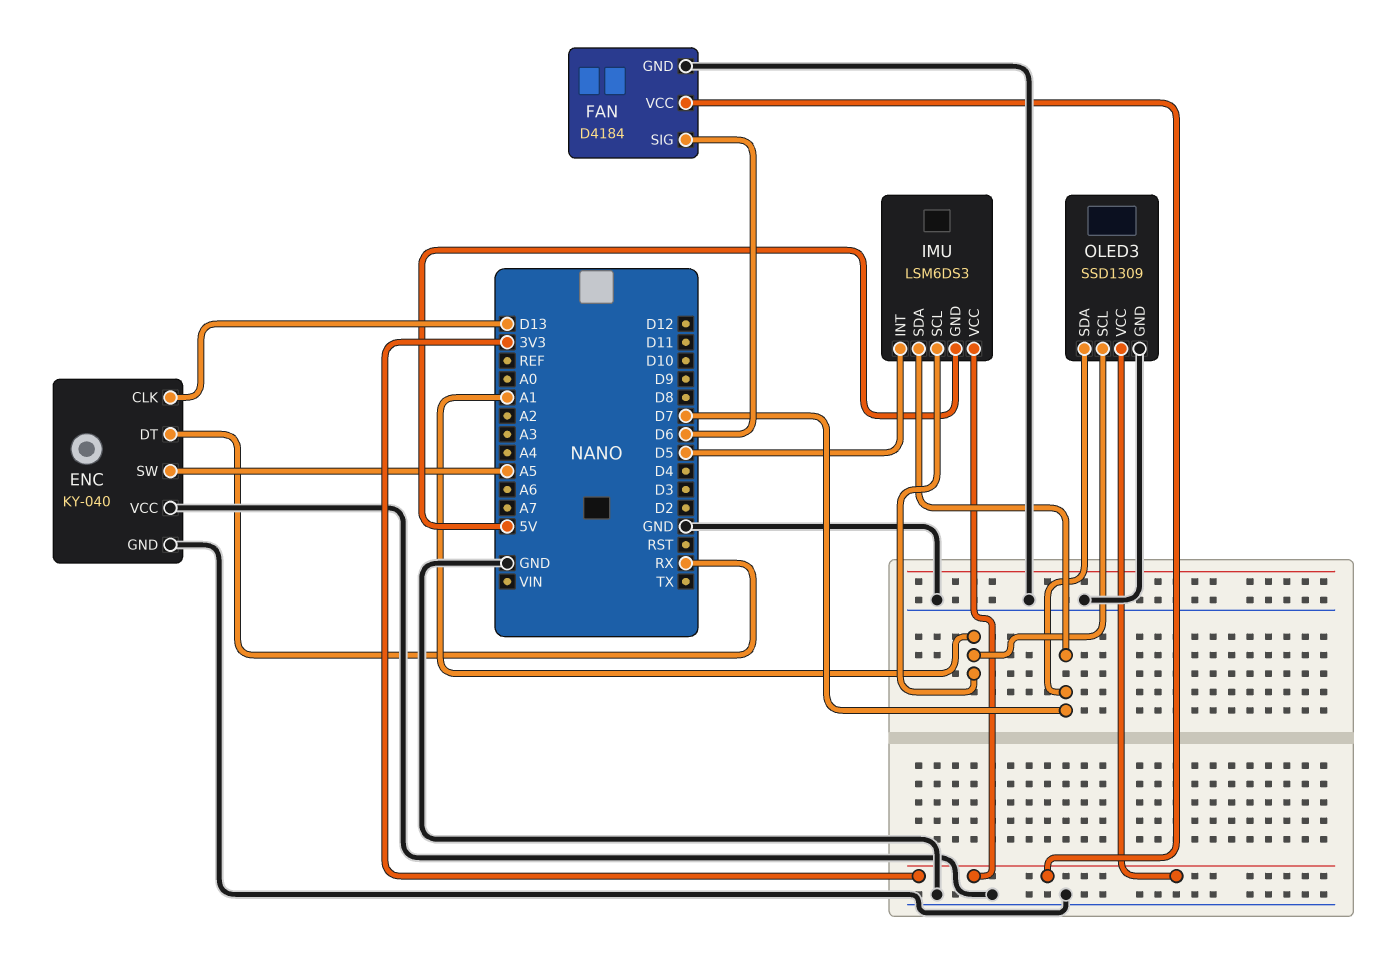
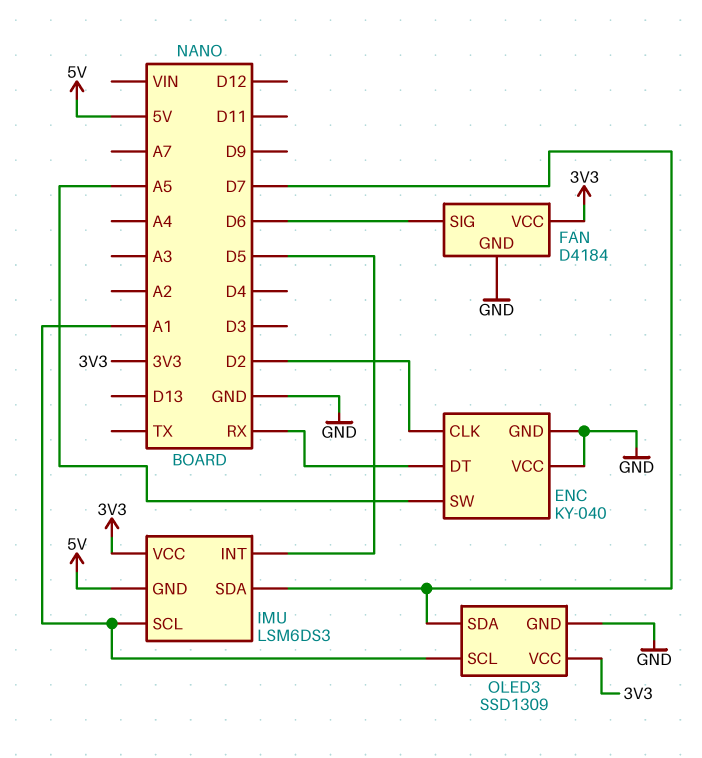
ENC pin CLK: D13 -> D2

